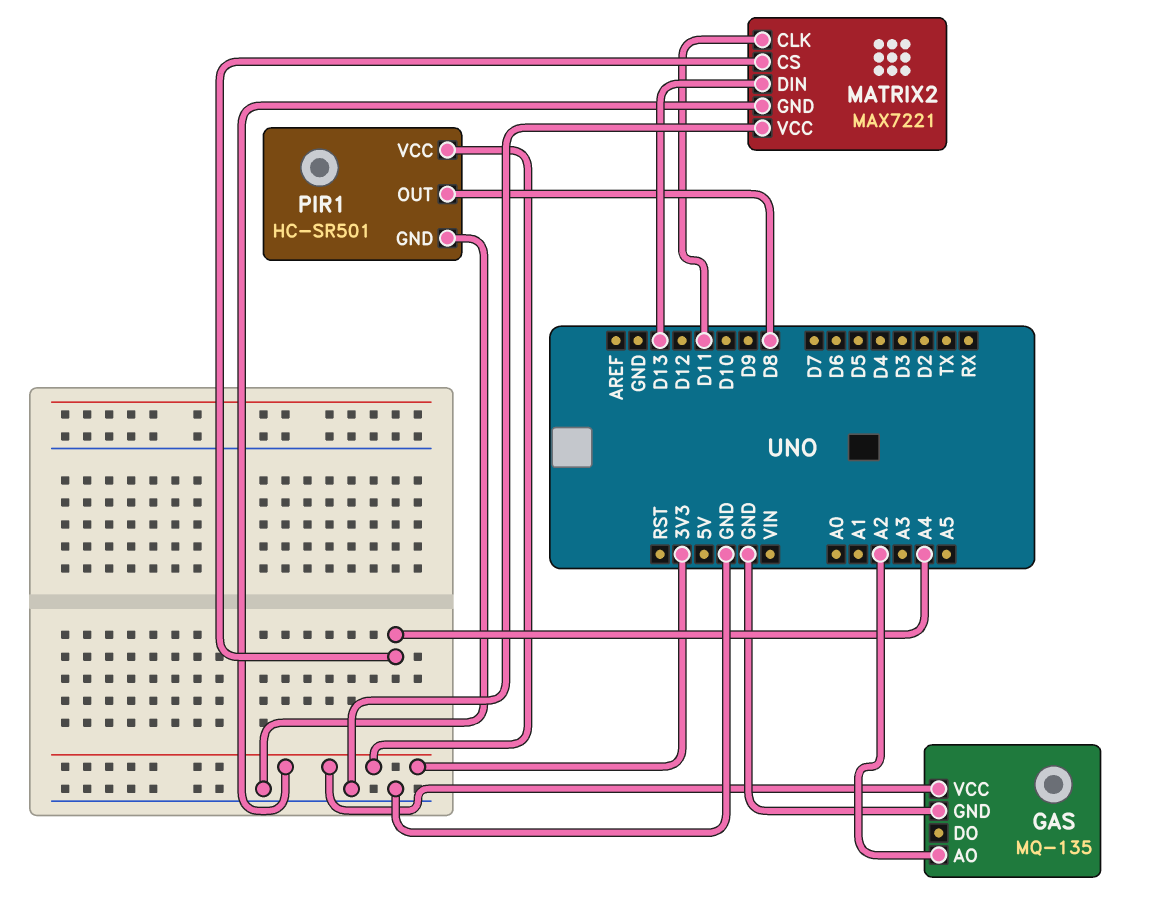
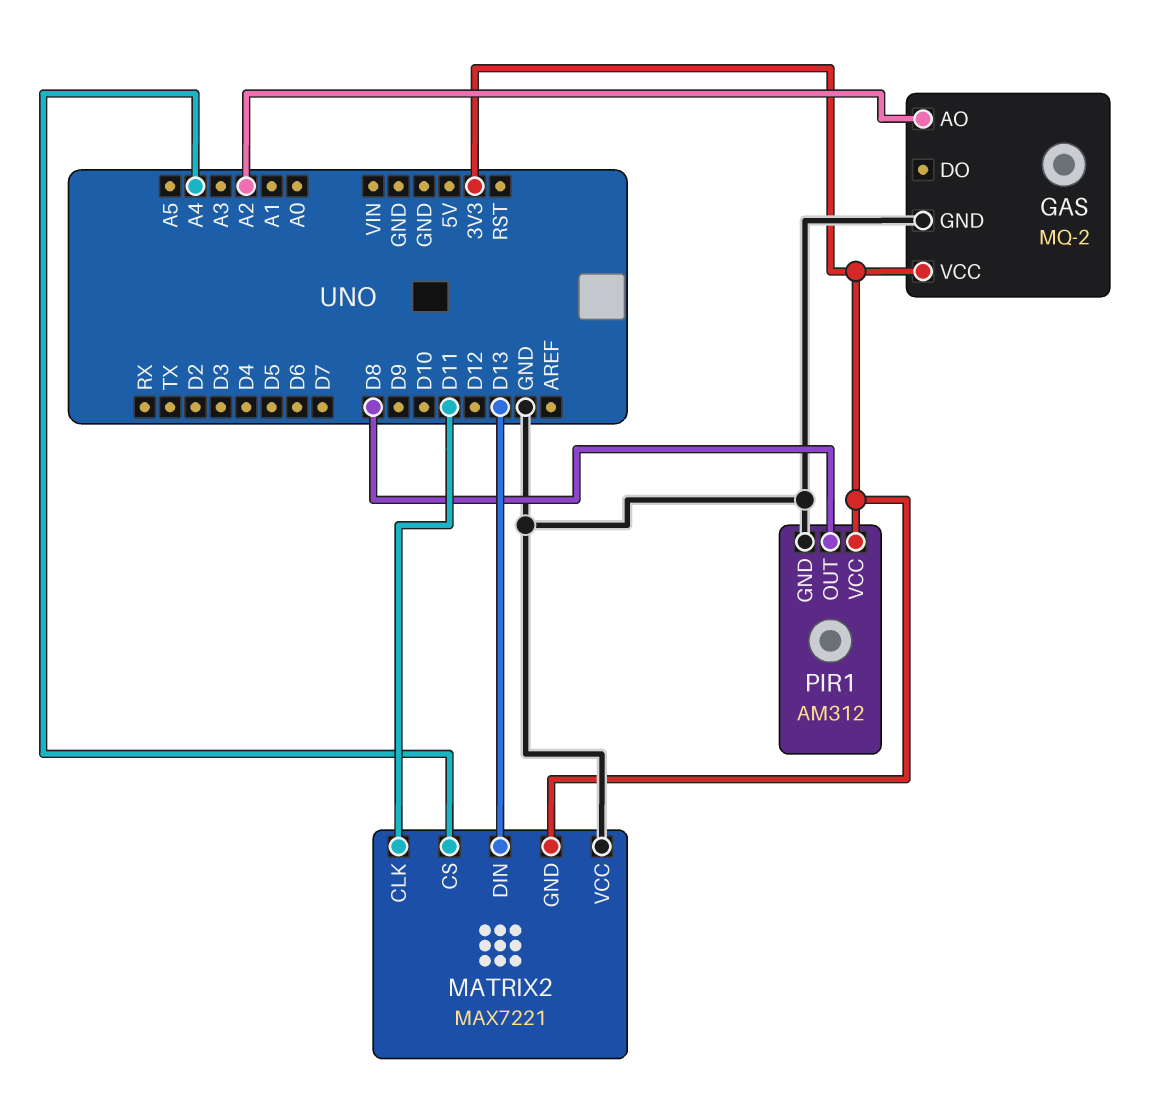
GAS: MQ-135 -> MQ-2
PIR1: HC-SR501 -> AM312

